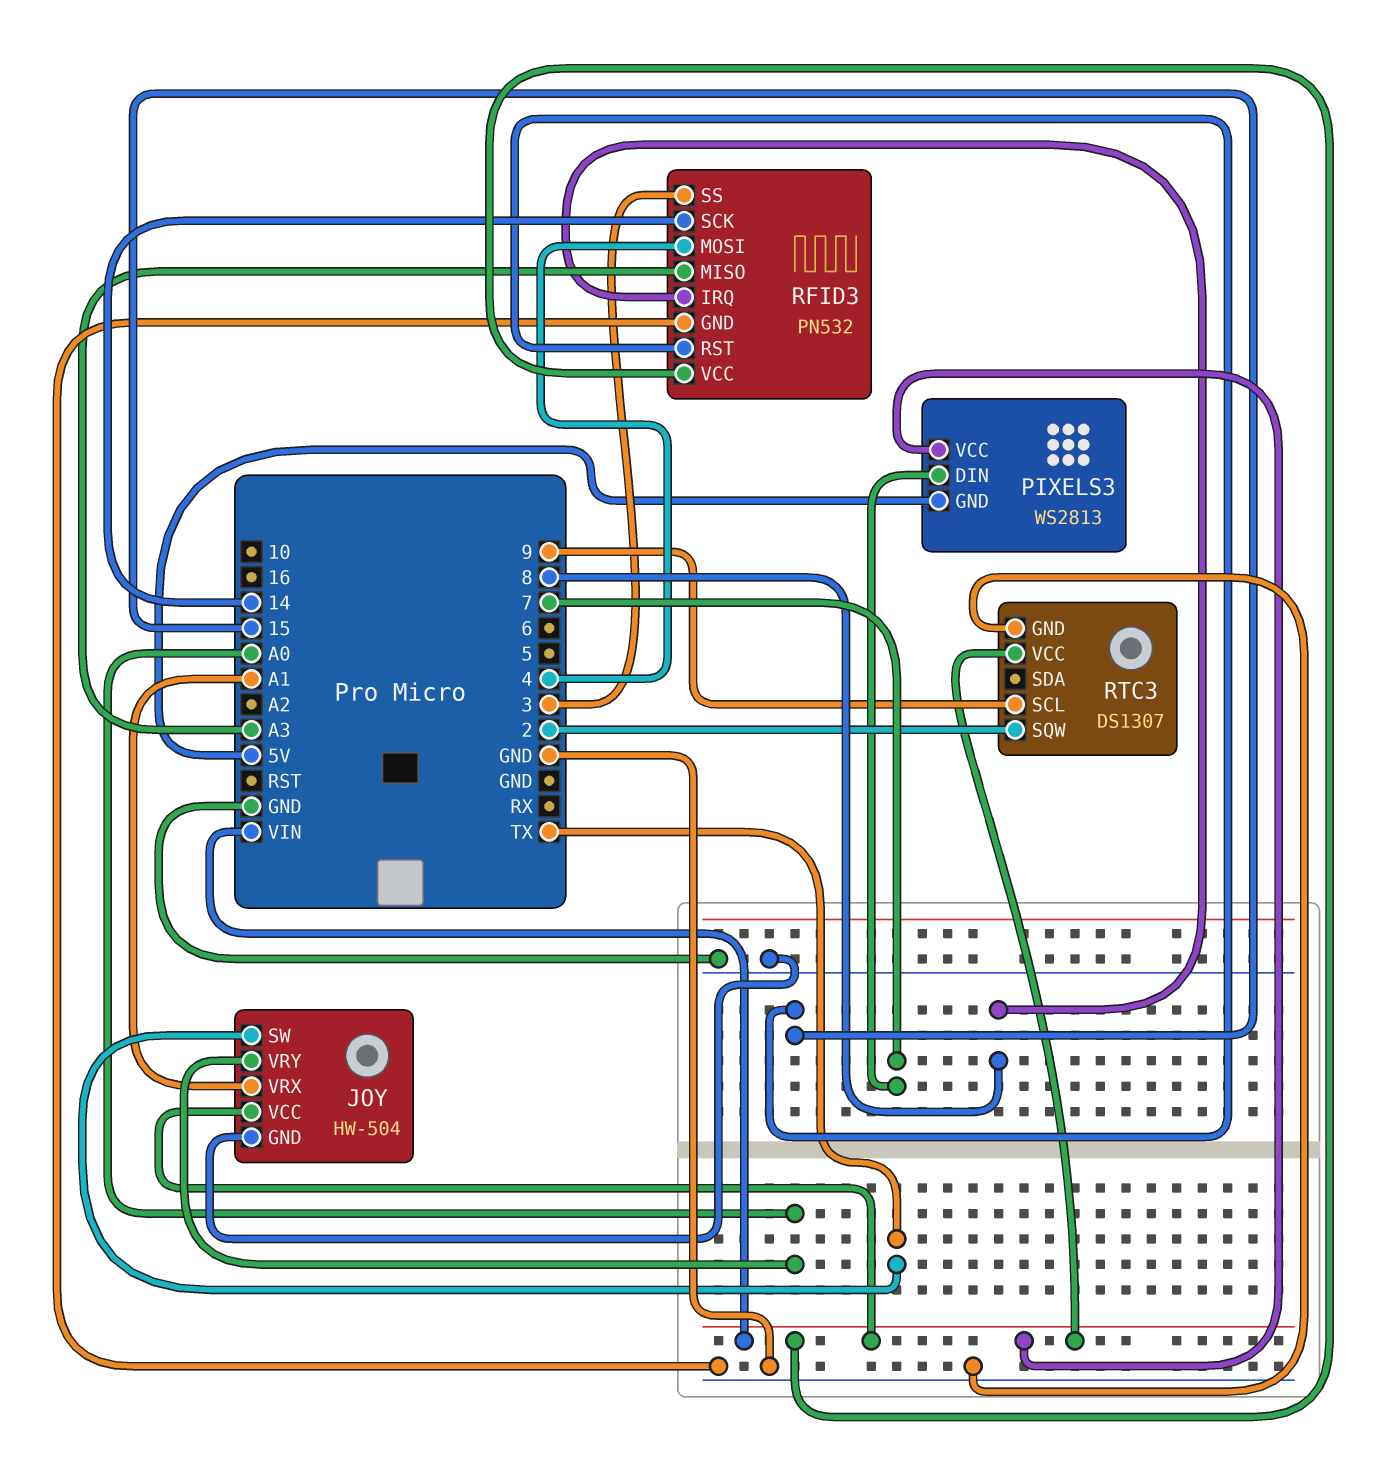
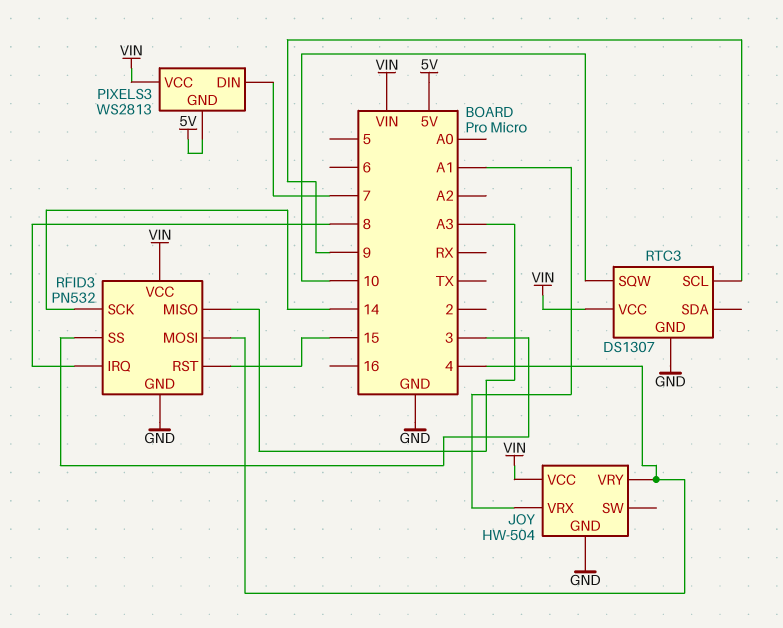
JOY pin SW: TX -> none
JOY pin VRY: A0 -> 4
RTC3 pin SQW: 2 -> 10

